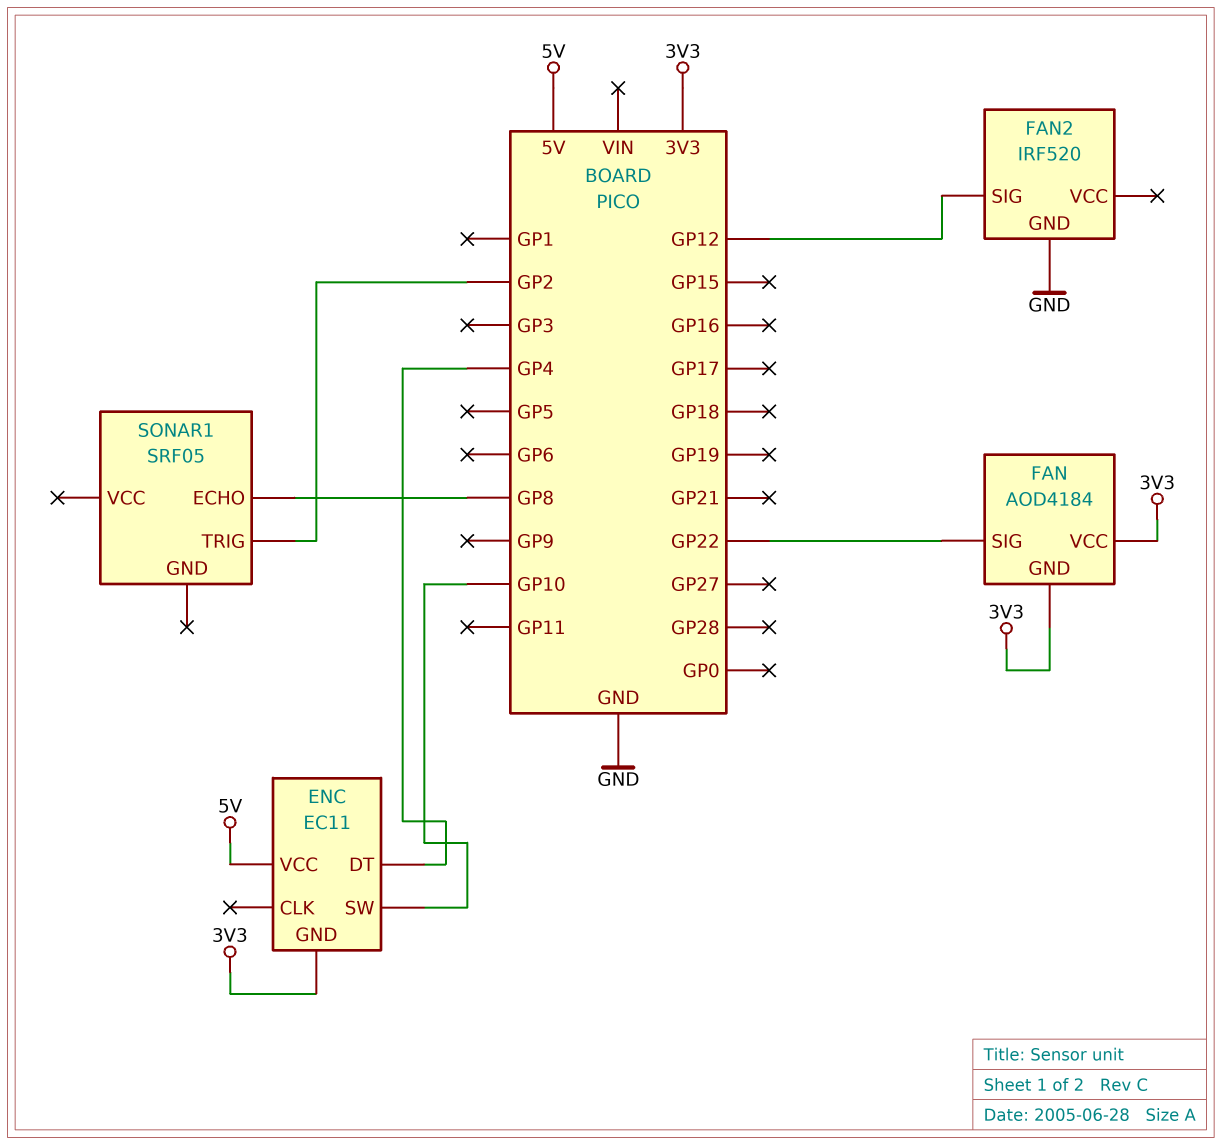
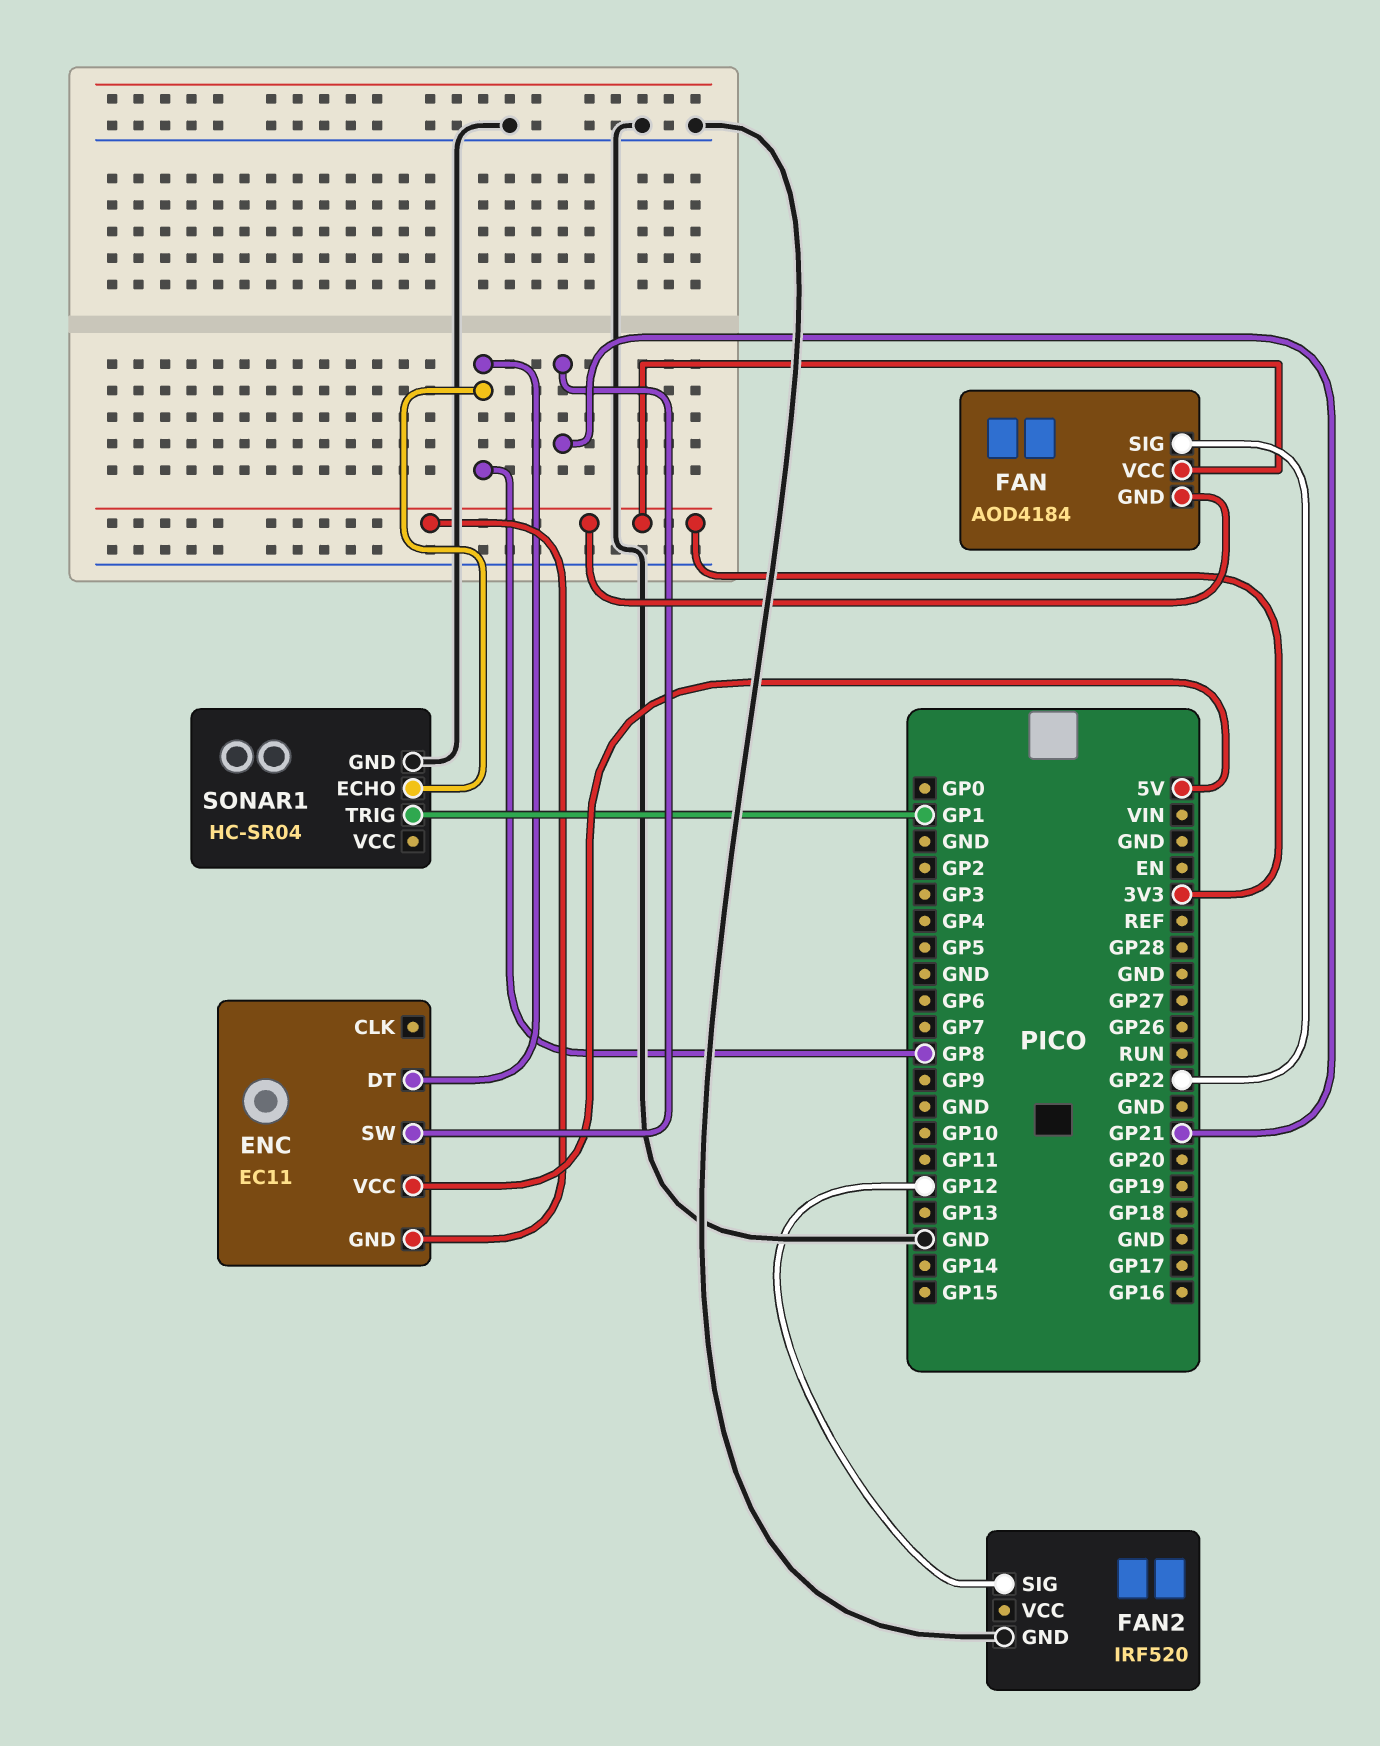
ENC pin DT: GP4 -> GP8
ENC pin SW: GP10 -> GP21
SONAR1: SRF05 -> HC-SR04
SONAR1 pin GND: none -> GND
SONAR1 pin TRIG: GP2 -> GP1

